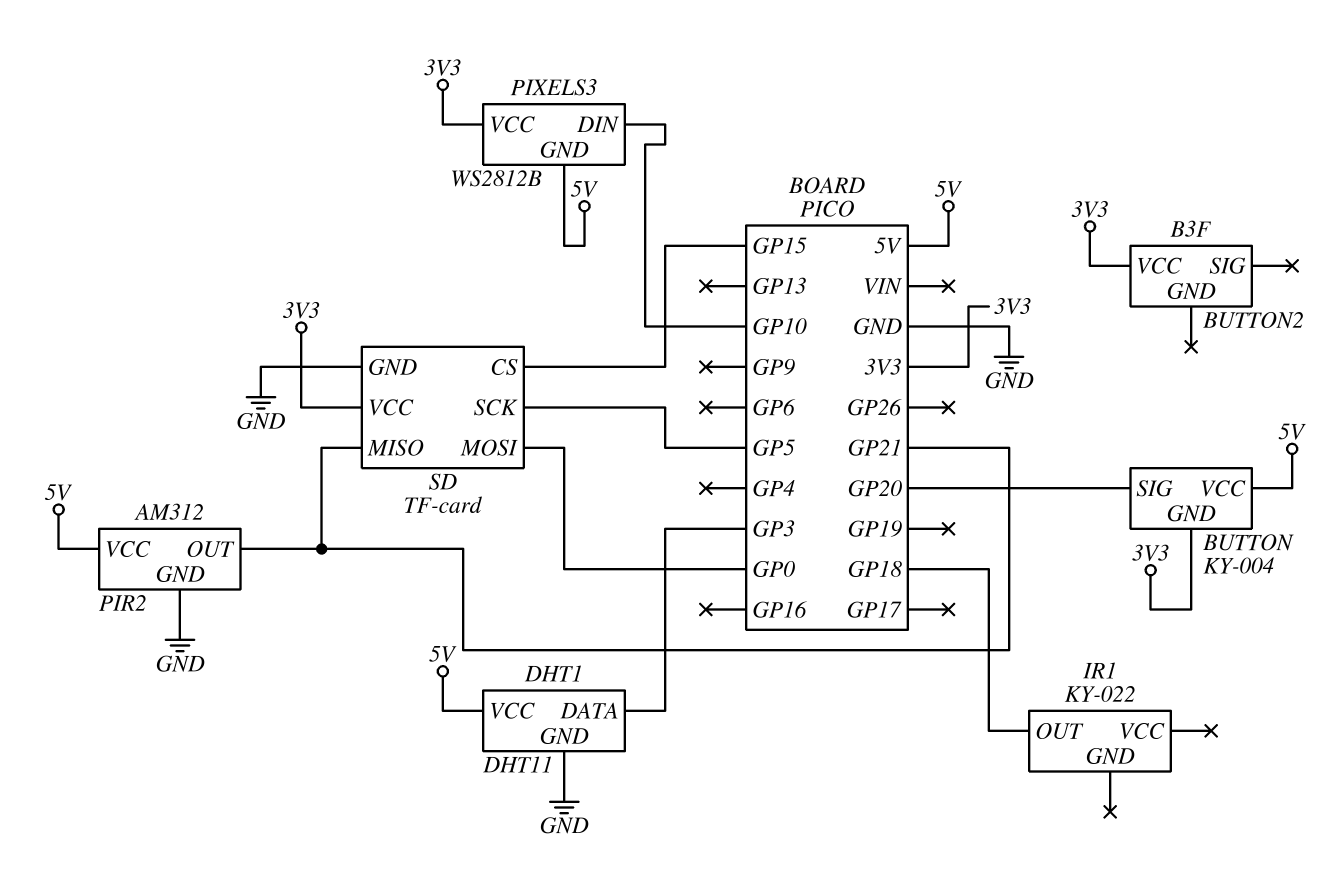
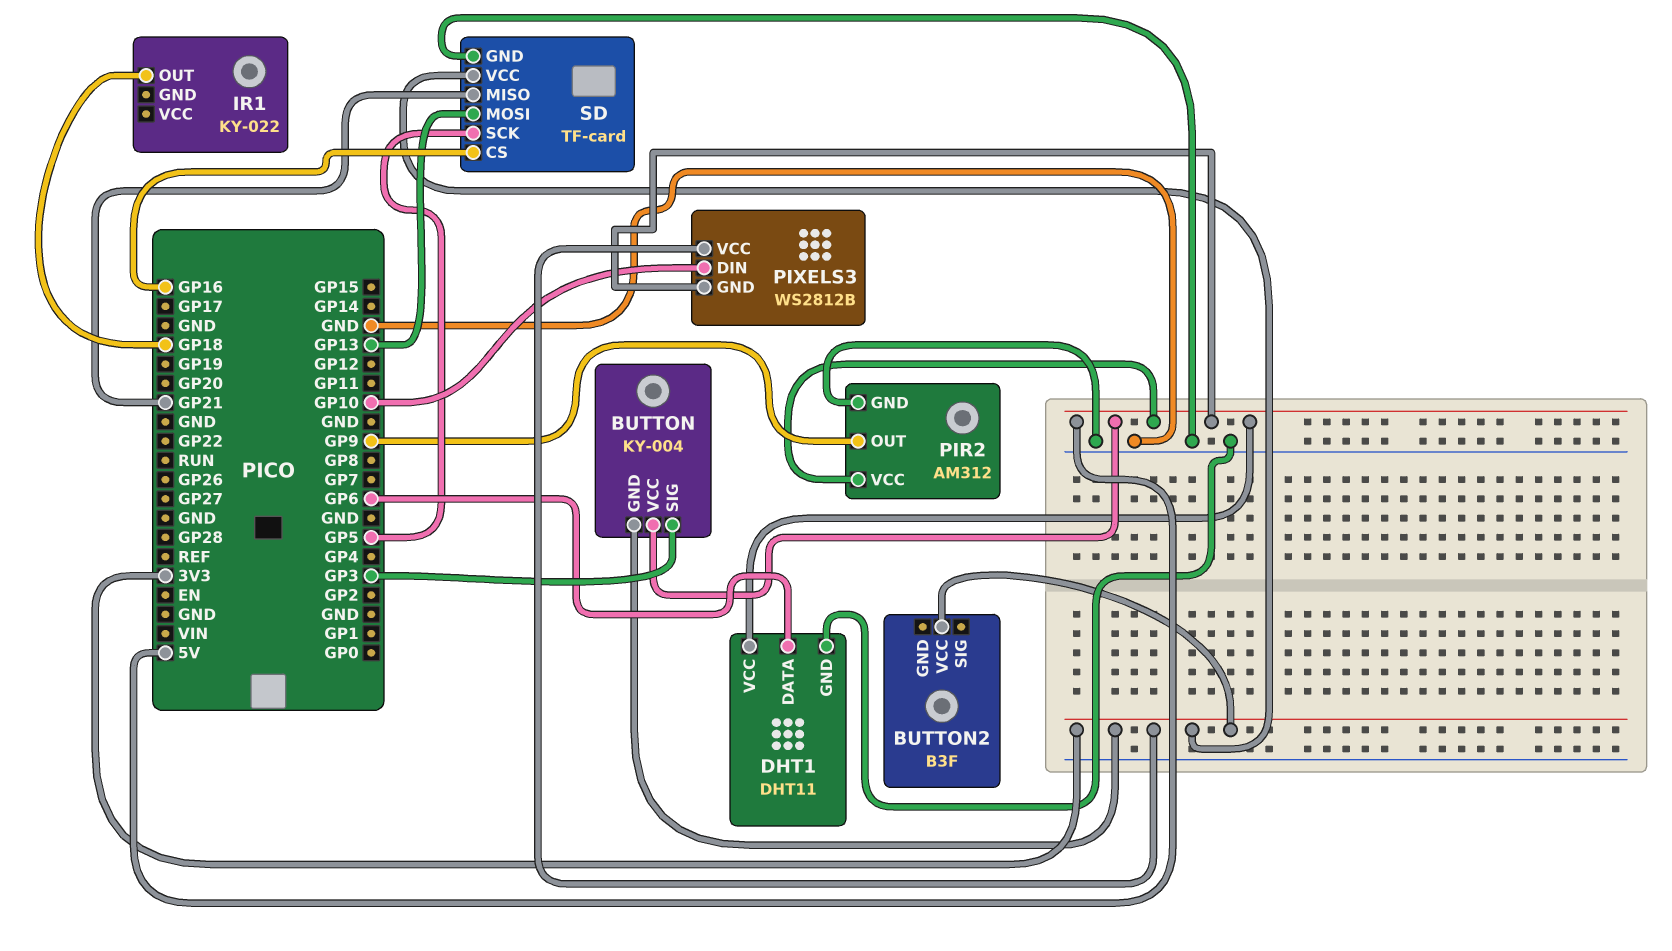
BUTTON pin SIG: GP20 -> GP3
DHT1 pin DATA: GP3 -> GP6
PIR2 pin OUT: GP21 -> GP9
SD pin CS: GP15 -> GP16
SD pin MOSI: GP0 -> GP13

